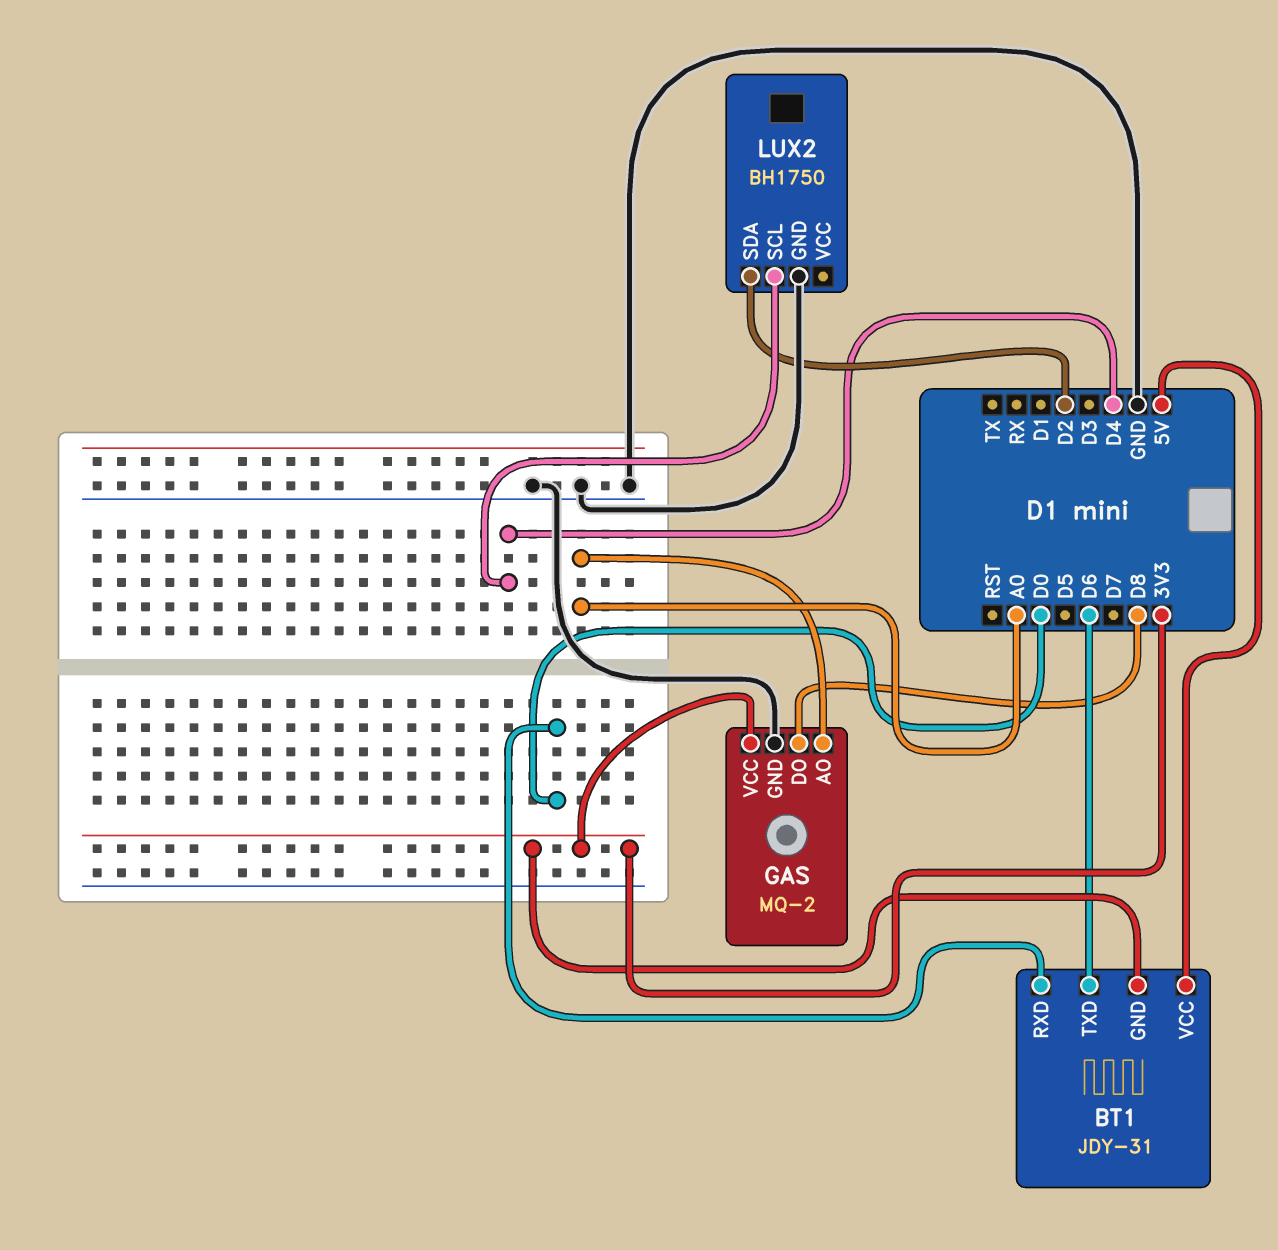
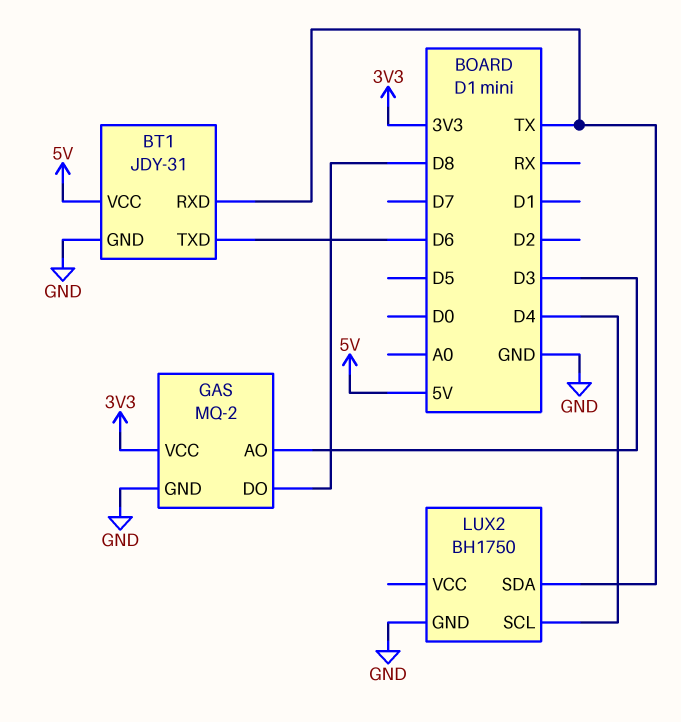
BT1 pin GND: 3V3 -> GND
BT1 pin RXD: D0 -> TX
GAS pin AO: A0 -> D3
LUX2 pin SDA: D2 -> TX

